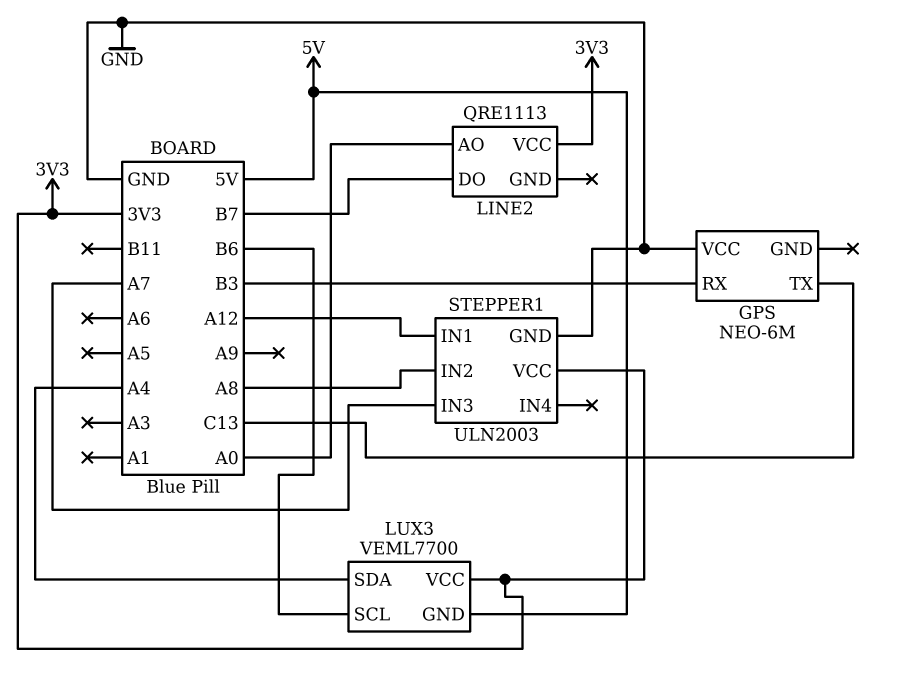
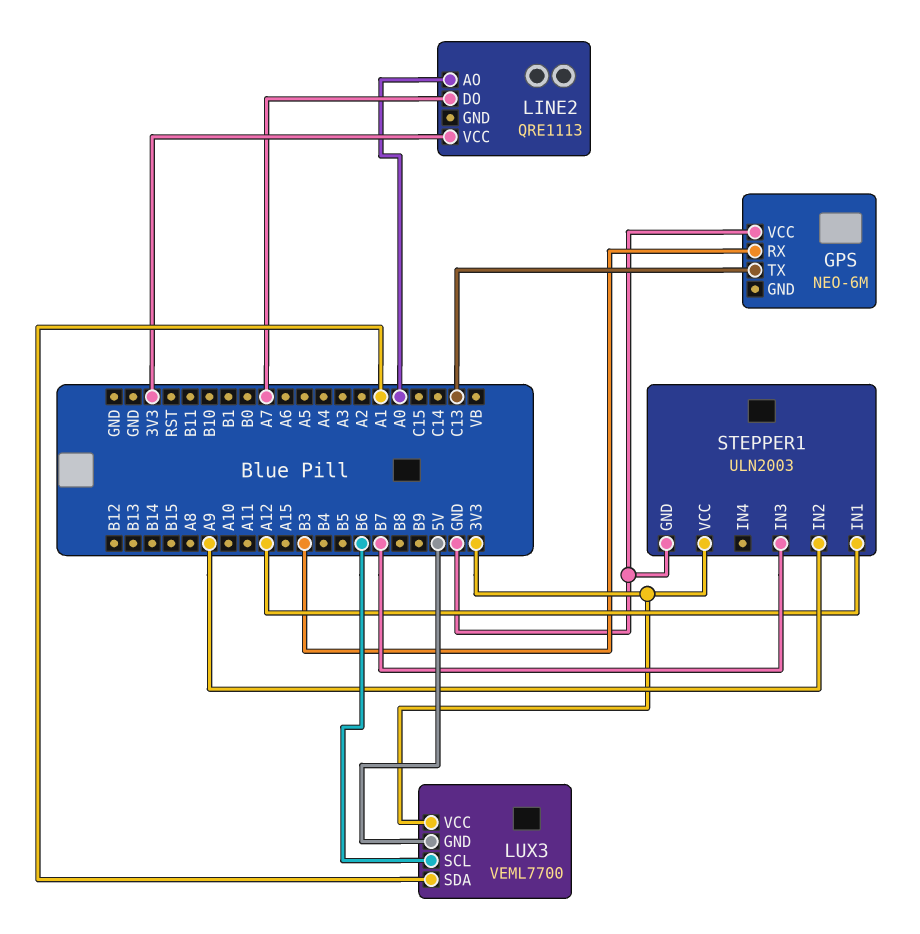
LINE2 pin DO: B7 -> A7
LUX3 pin SDA: A4 -> A1
STEPPER1 pin IN2: A8 -> A9
STEPPER1 pin IN3: A7 -> B7

